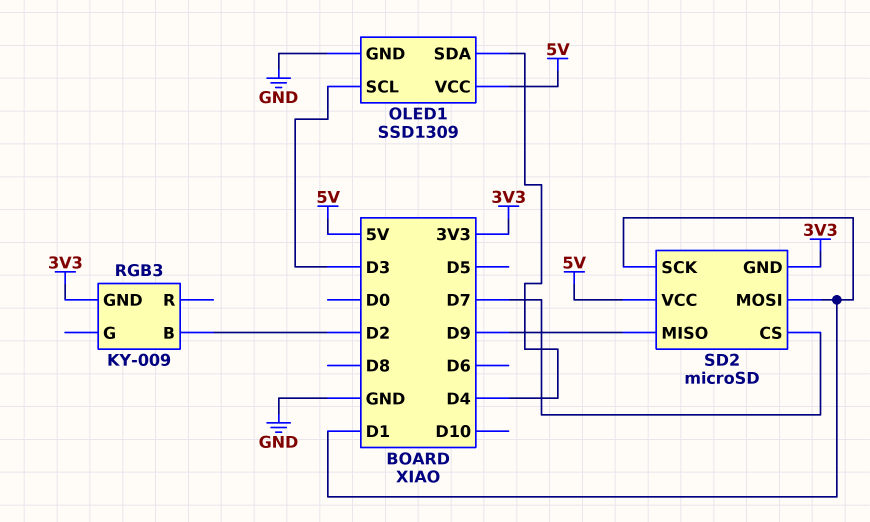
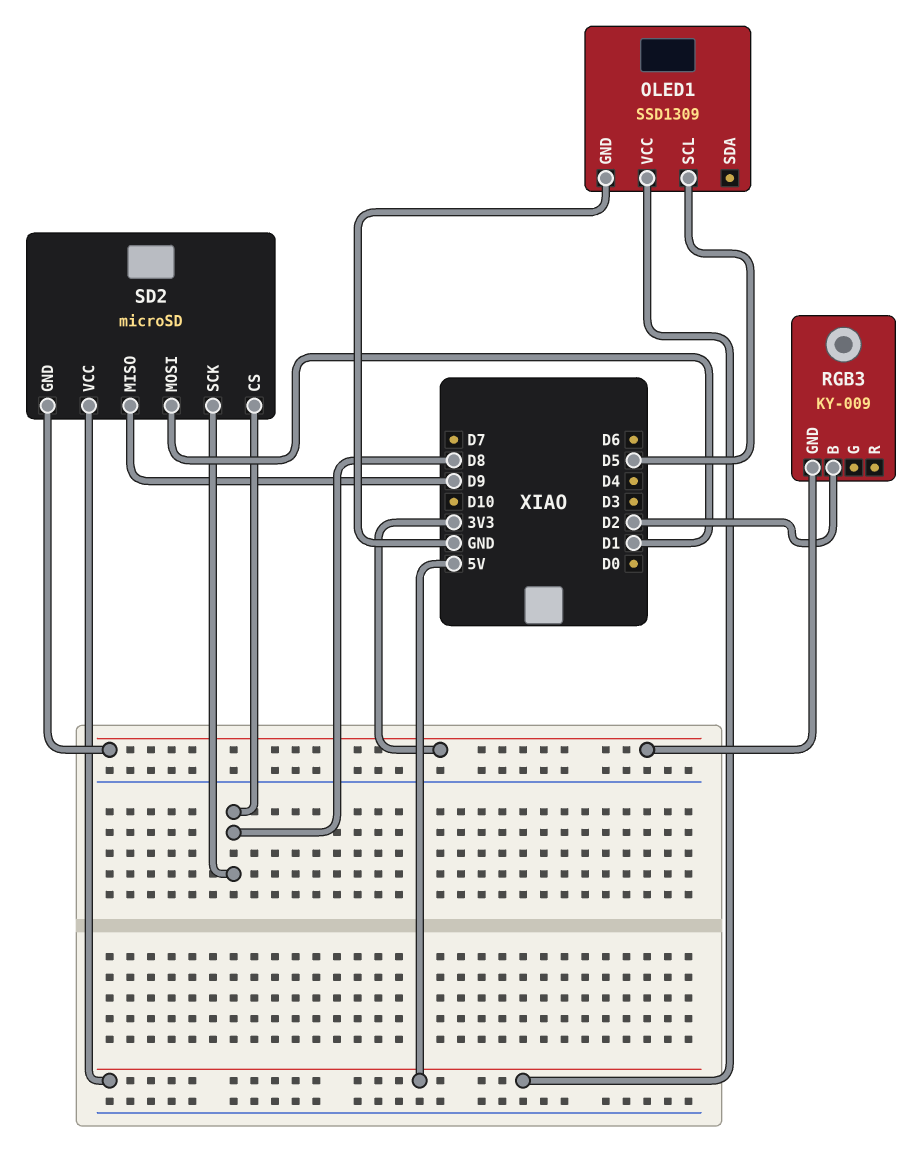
OLED1 pin SCL: D3 -> D5
OLED1 pin SDA: D4 -> none
SD2 pin CS: D7 -> D8
SD2 pin SCK: D1 -> D8

